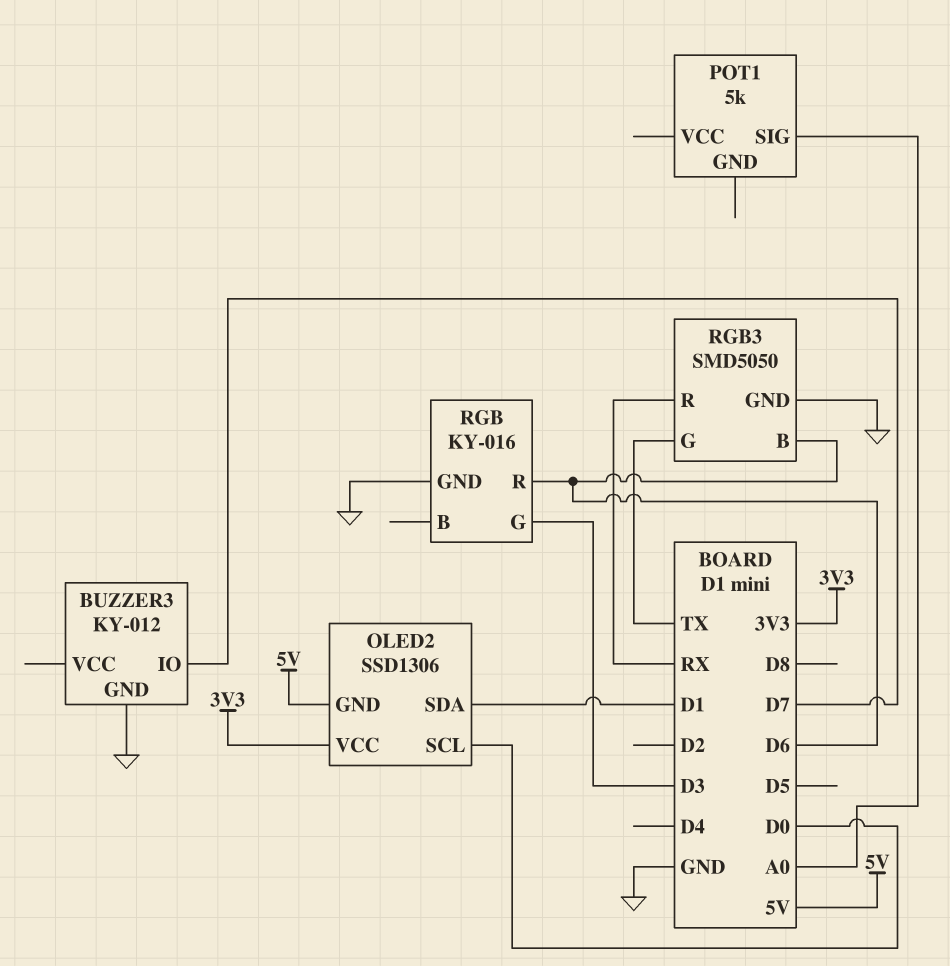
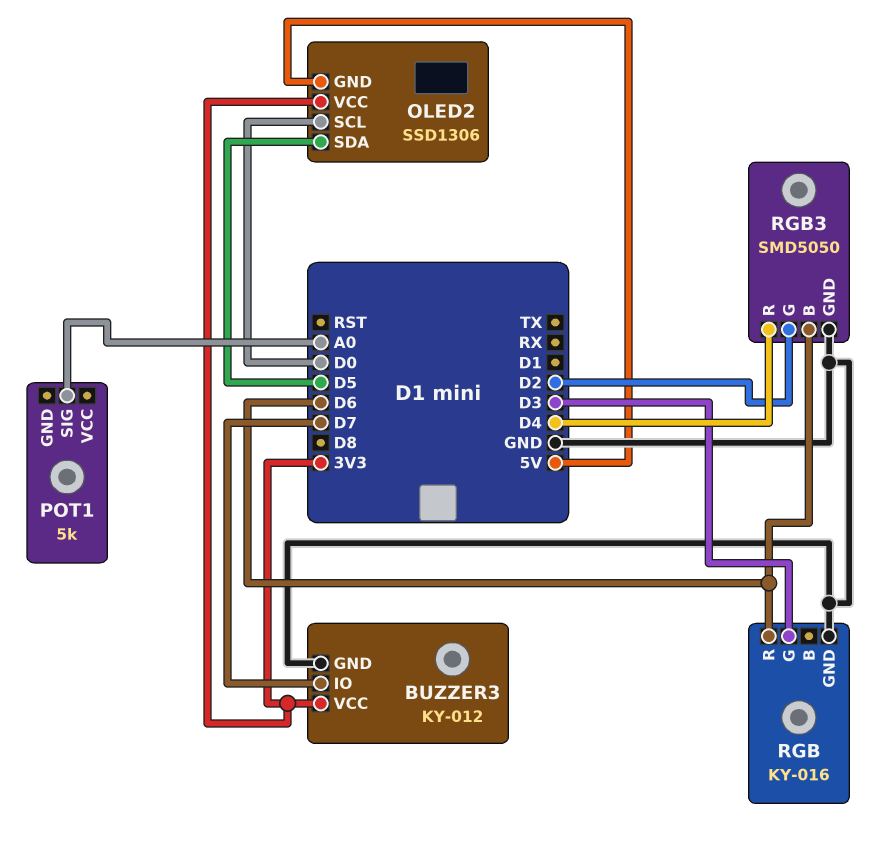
BUZZER3 pin VCC: none -> 3V3
OLED2 pin SDA: D1 -> D5
RGB3 pin G: TX -> D2
RGB3 pin R: RX -> D4

